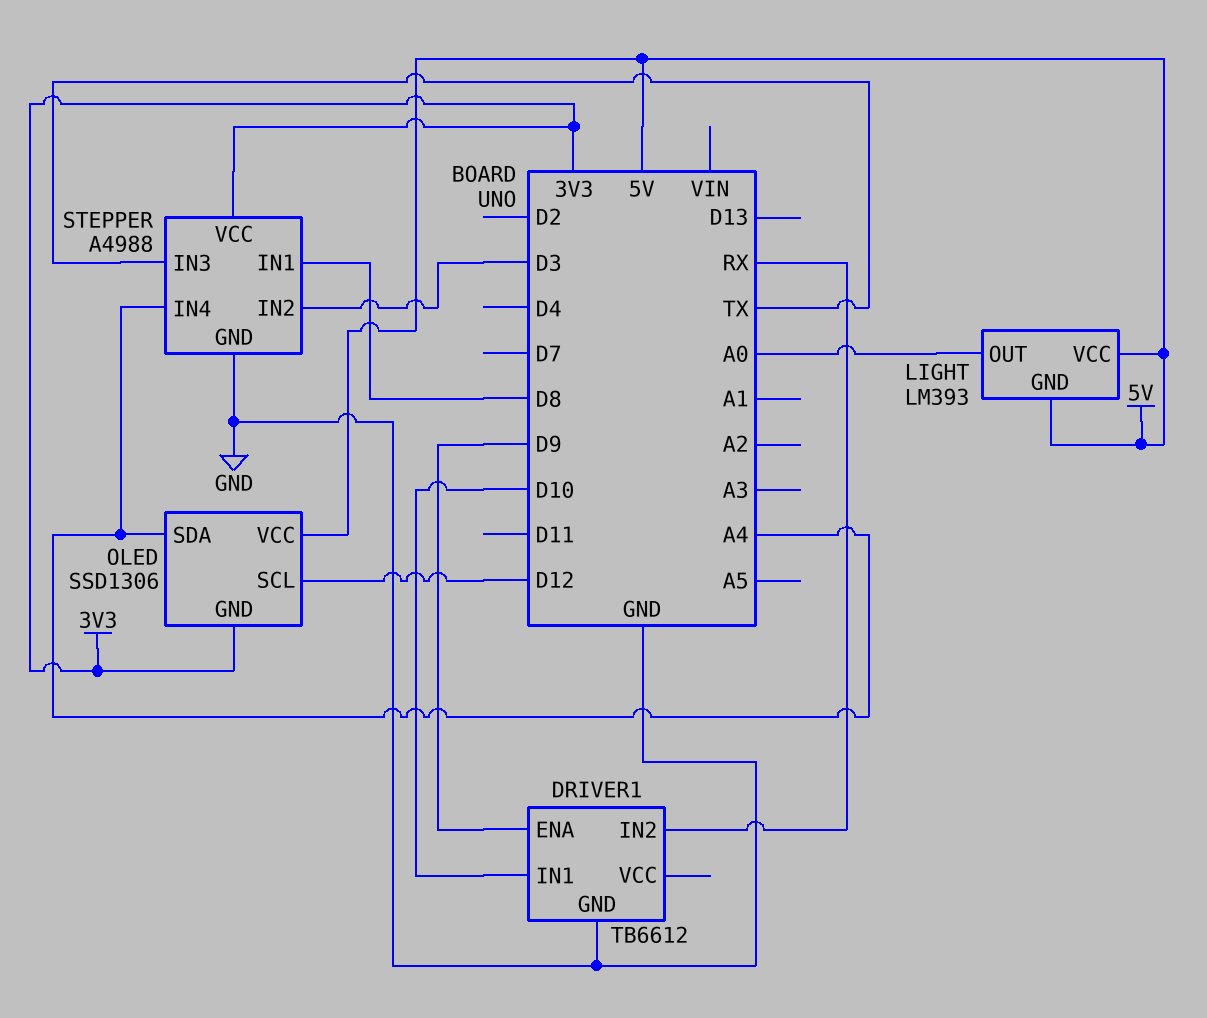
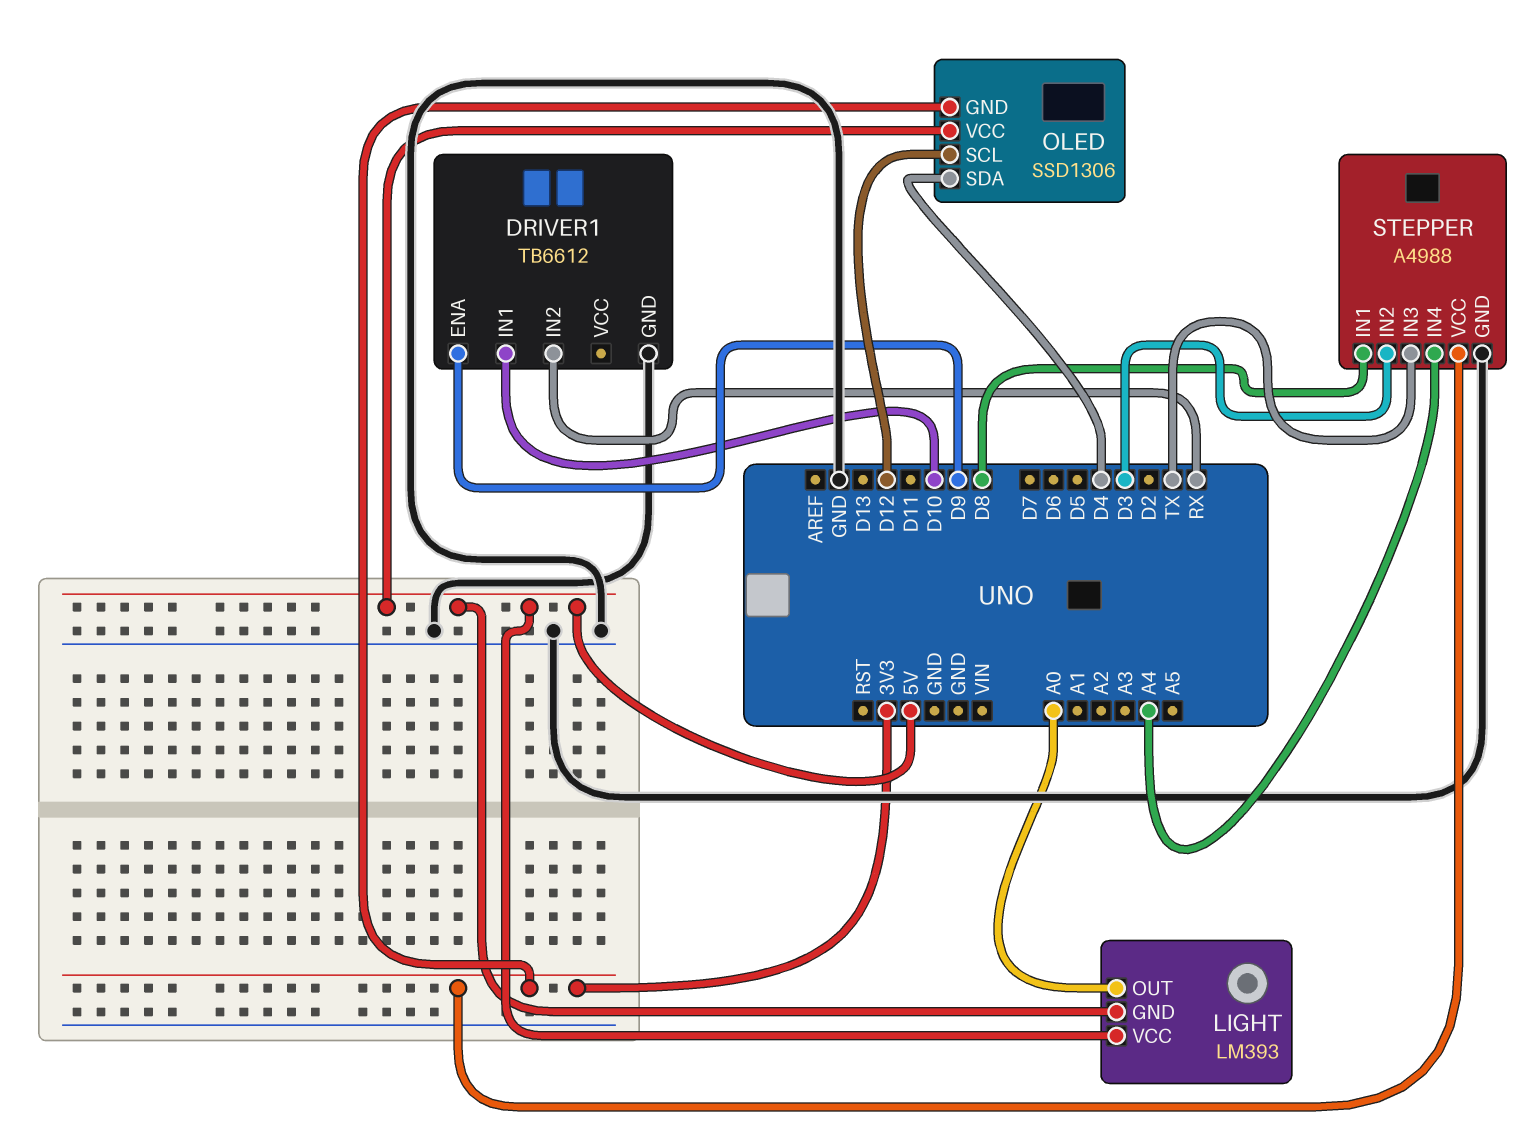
OLED pin SDA: A4 -> D4

